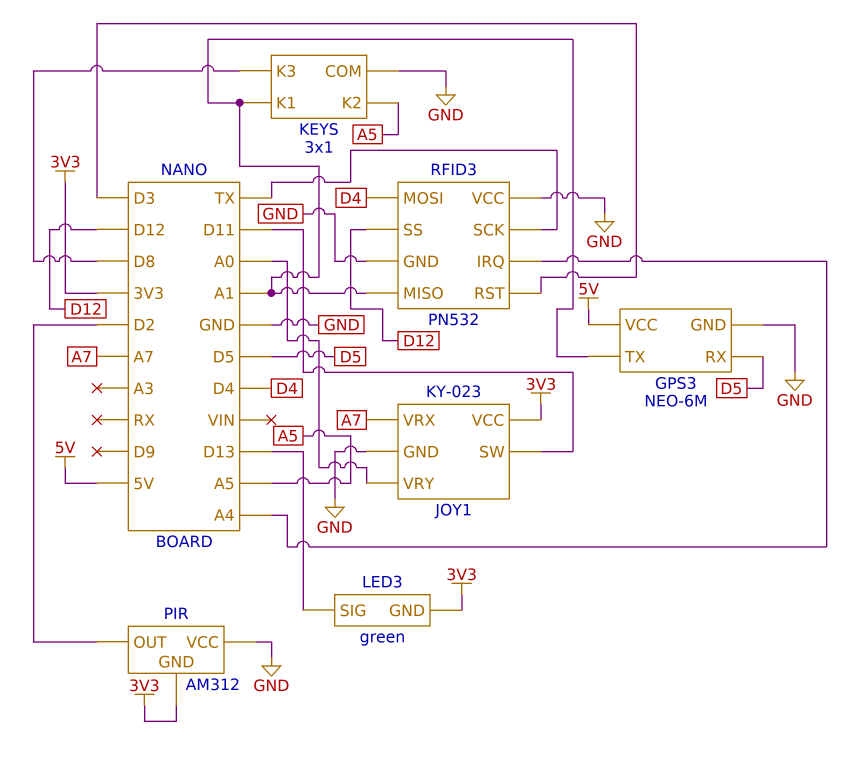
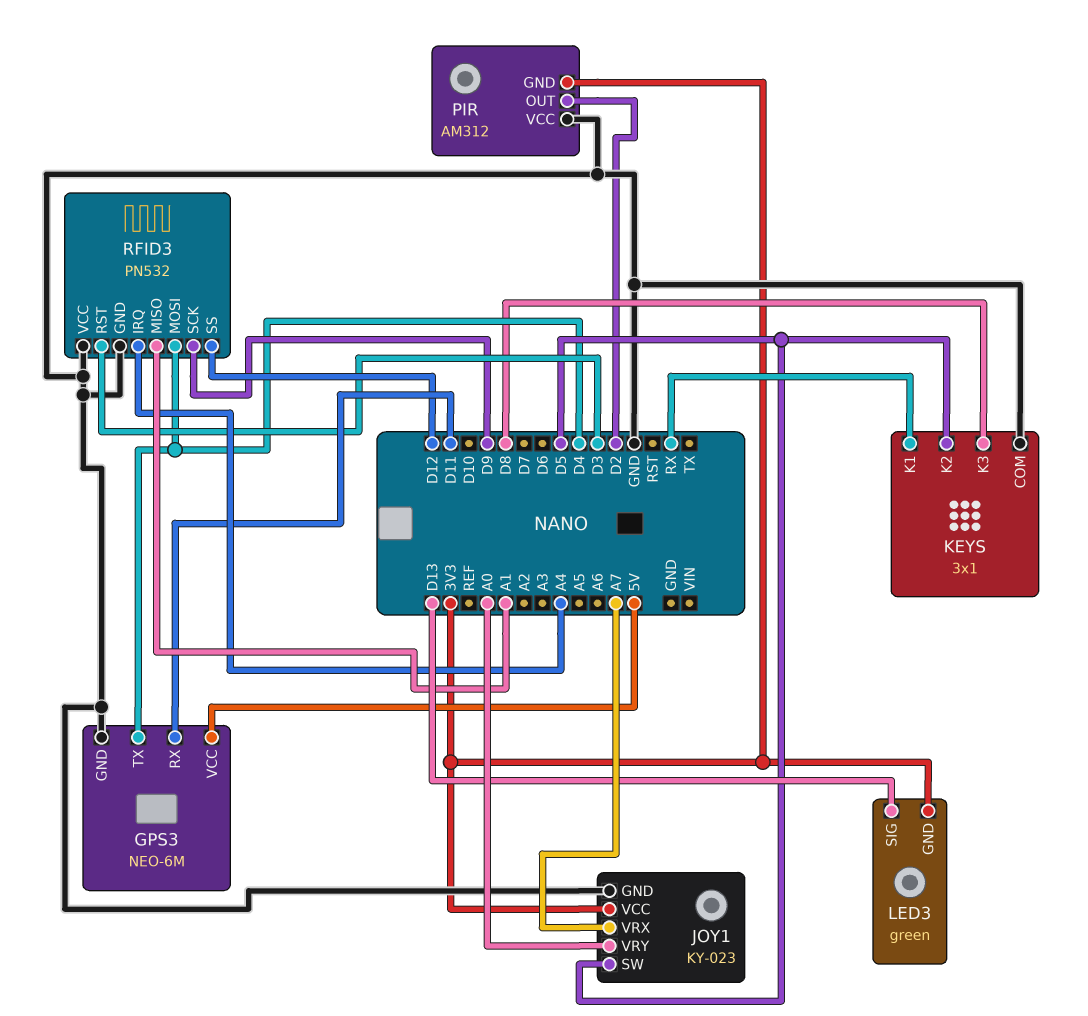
GPS3 pin RX: D5 -> D11
GPS3 pin TX: A1 -> D4
JOY1 pin SW: D11 -> D5
KEYS pin K1: A1 -> RX
KEYS pin K2: A5 -> D5
RFID3 pin SCK: TX -> D9

